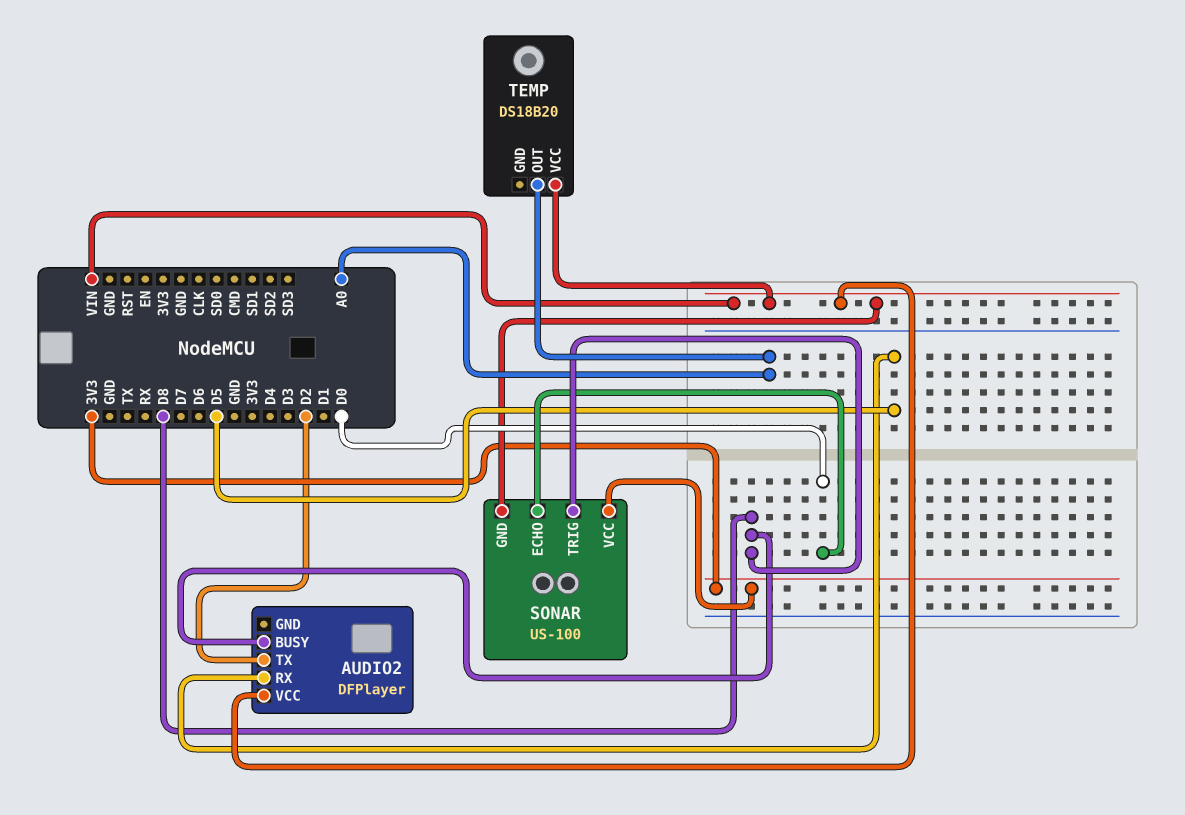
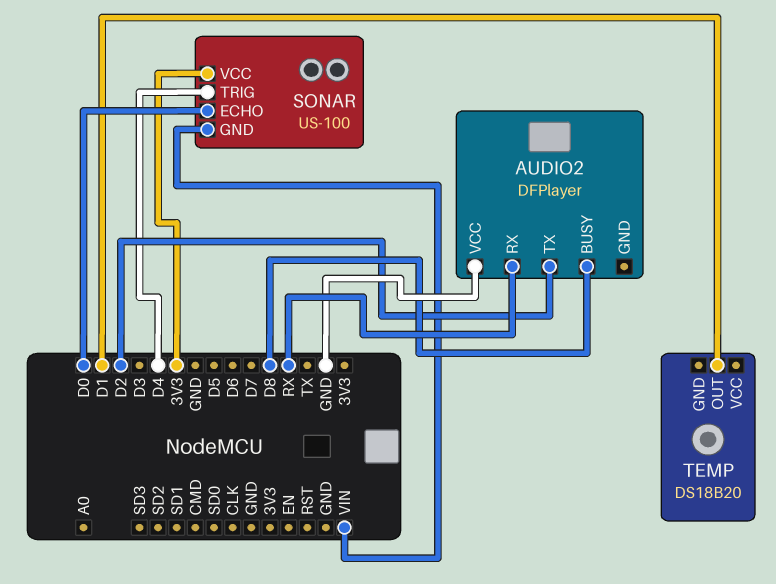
AUDIO2 pin RX: D5 -> RX
AUDIO2 pin VCC: VIN -> GND
SONAR pin TRIG: D8 -> D4
TEMP pin OUT: A0 -> D1
TEMP pin VCC: VIN -> none

